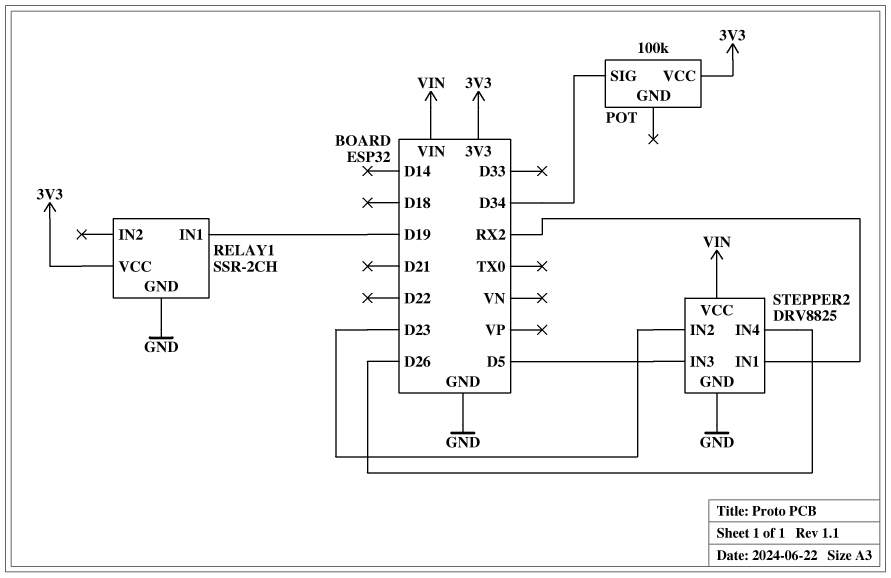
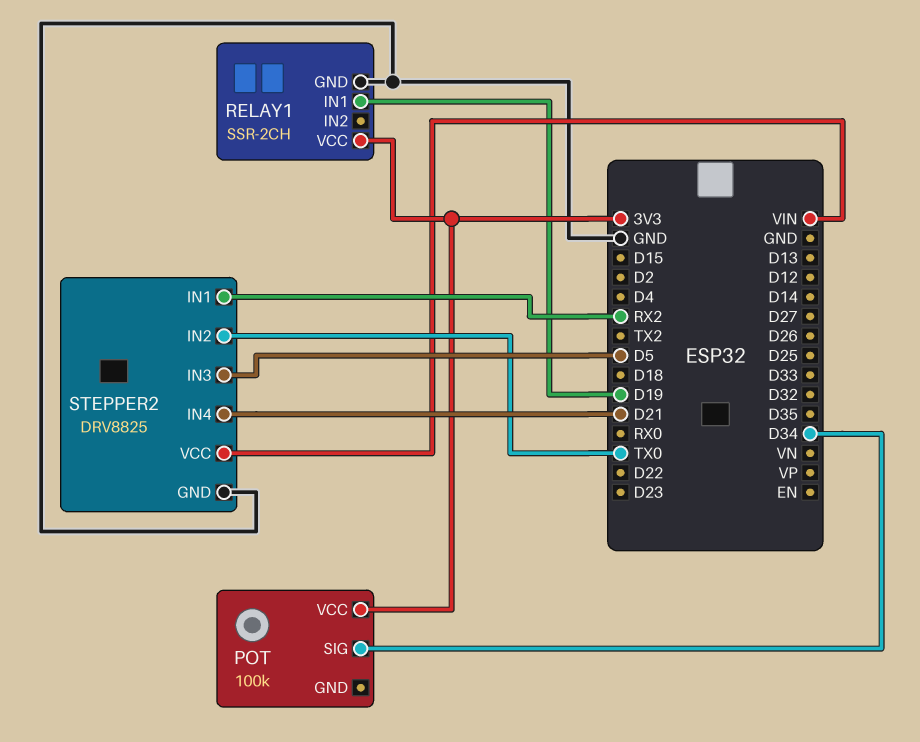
STEPPER2 pin IN2: D23 -> TX0
STEPPER2 pin IN4: D26 -> D21

